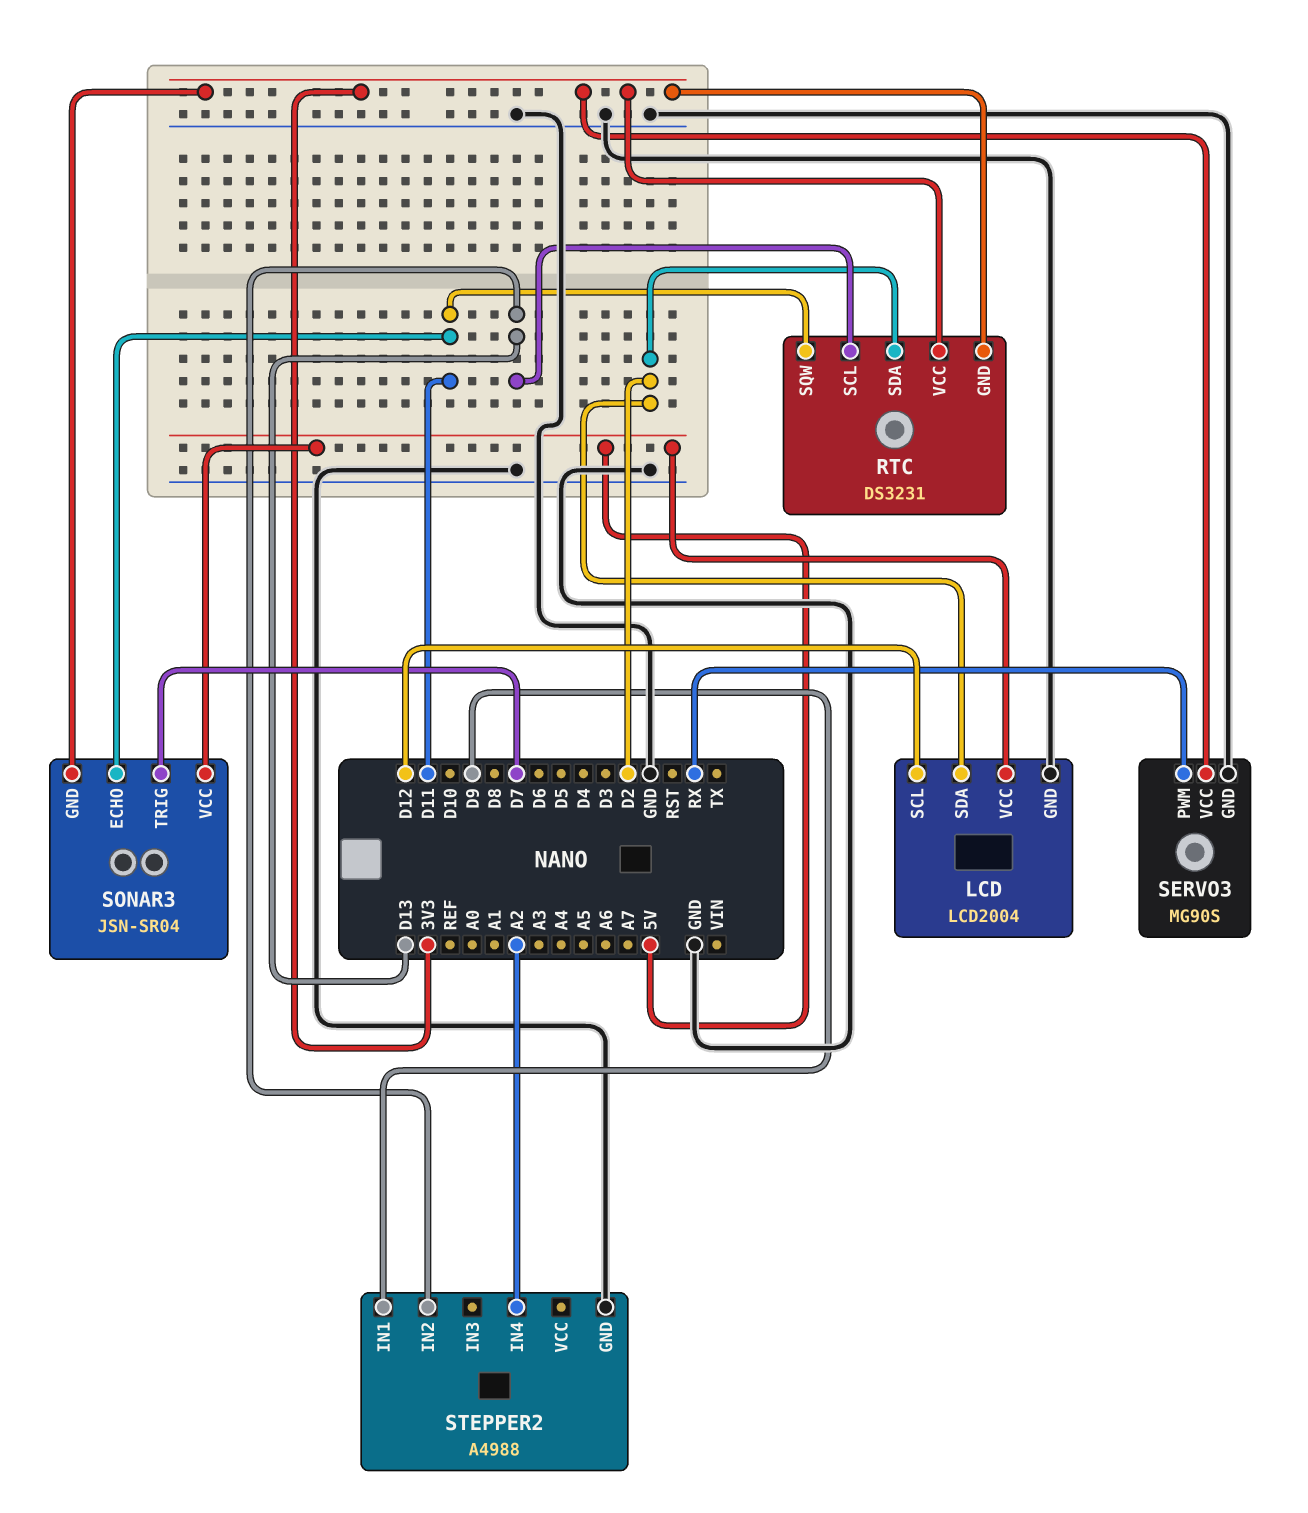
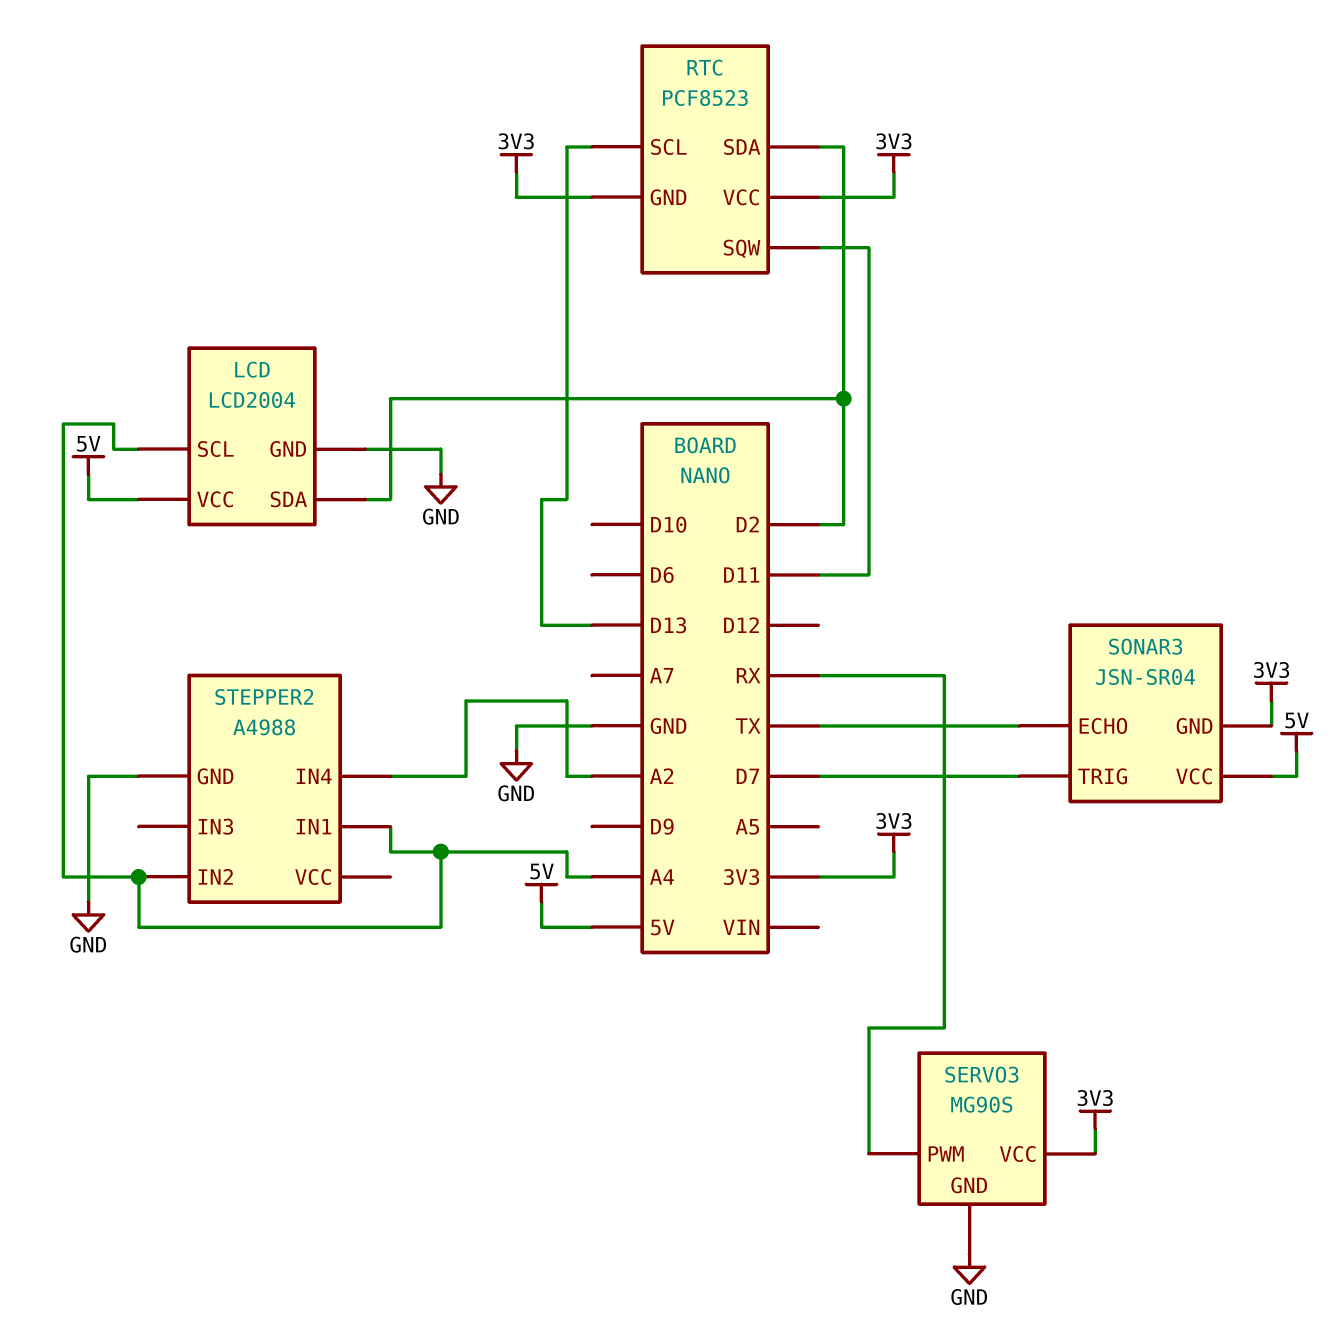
LCD pin SCL: D12 -> A4
RTC: DS3231 -> PCF8523
SONAR3 pin ECHO: D11 -> TX
STEPPER2 pin IN1: D9 -> A4
STEPPER2 pin IN2: D13 -> A4

